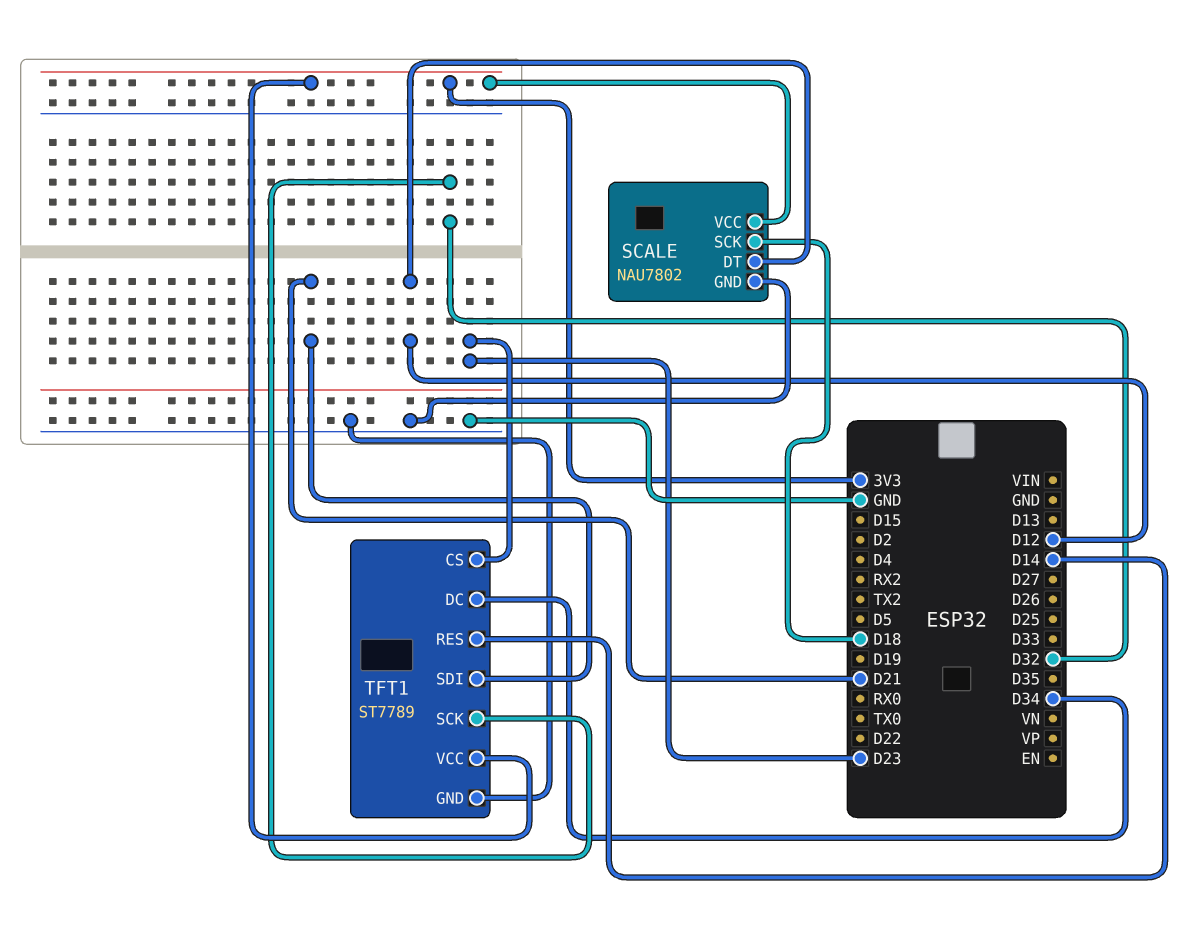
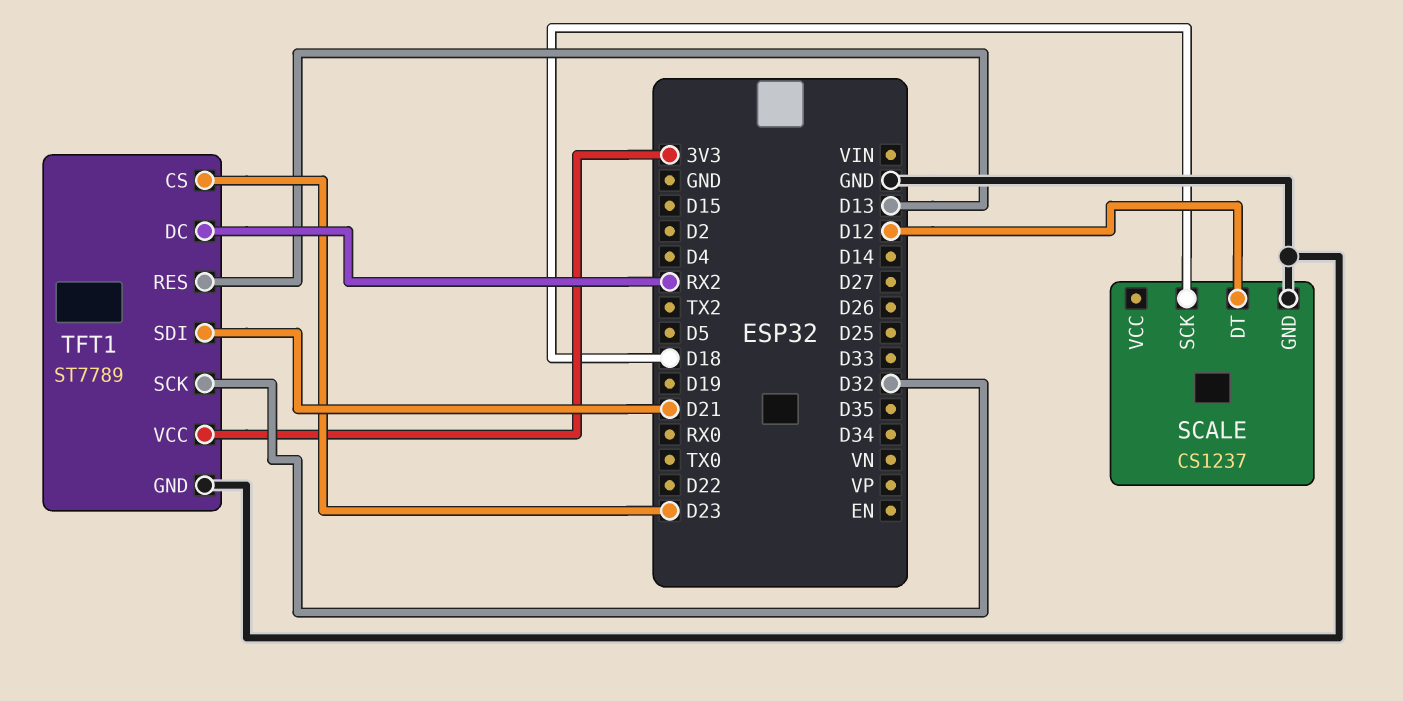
SCALE: NAU7802 -> CS1237
SCALE pin VCC: 3V3 -> none
TFT1 pin DC: D34 -> RX2
TFT1 pin RES: D14 -> D13

